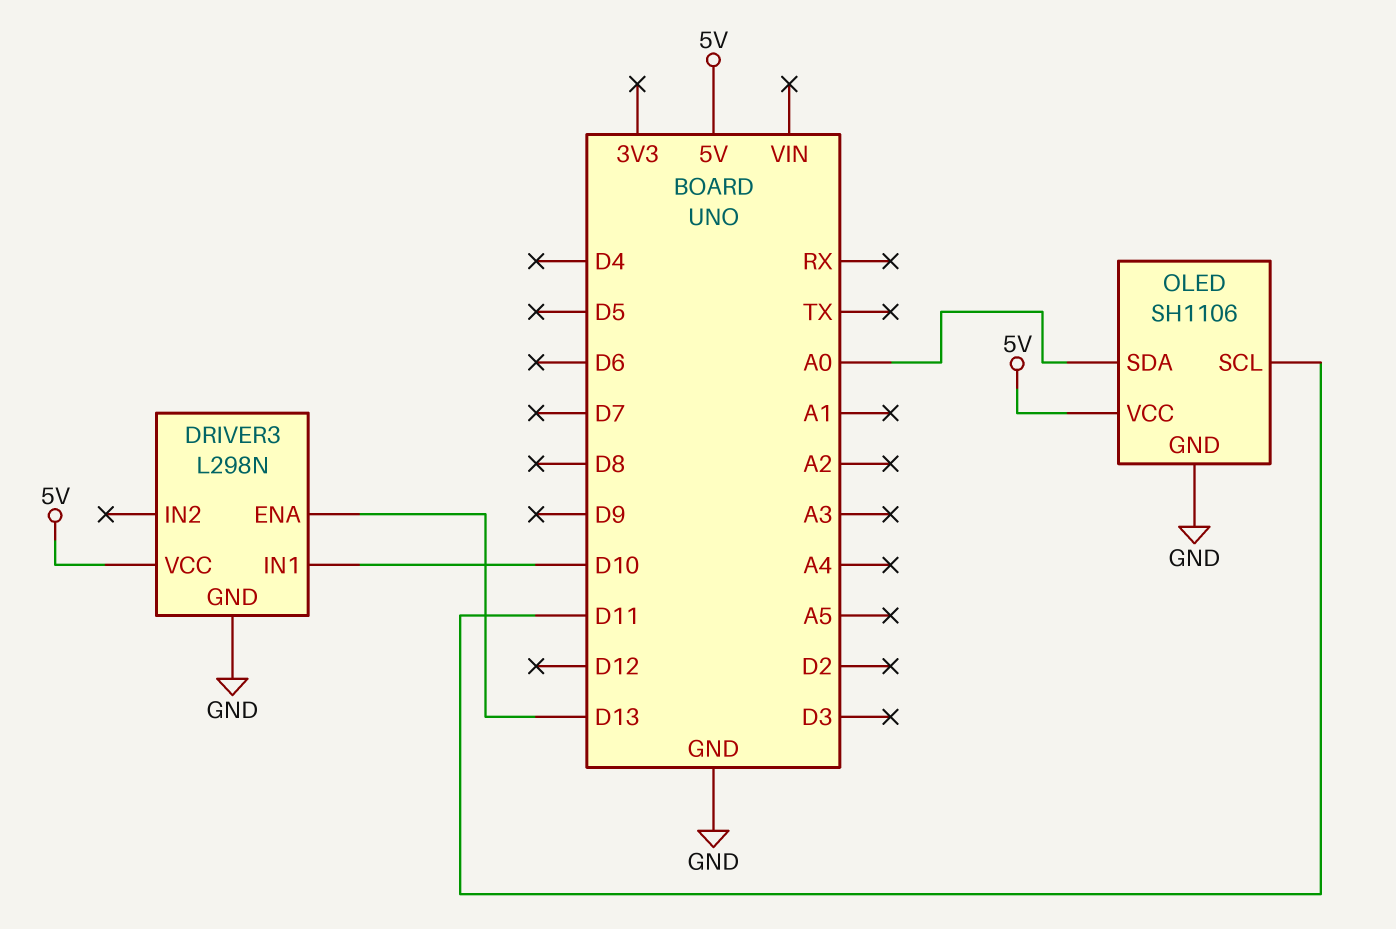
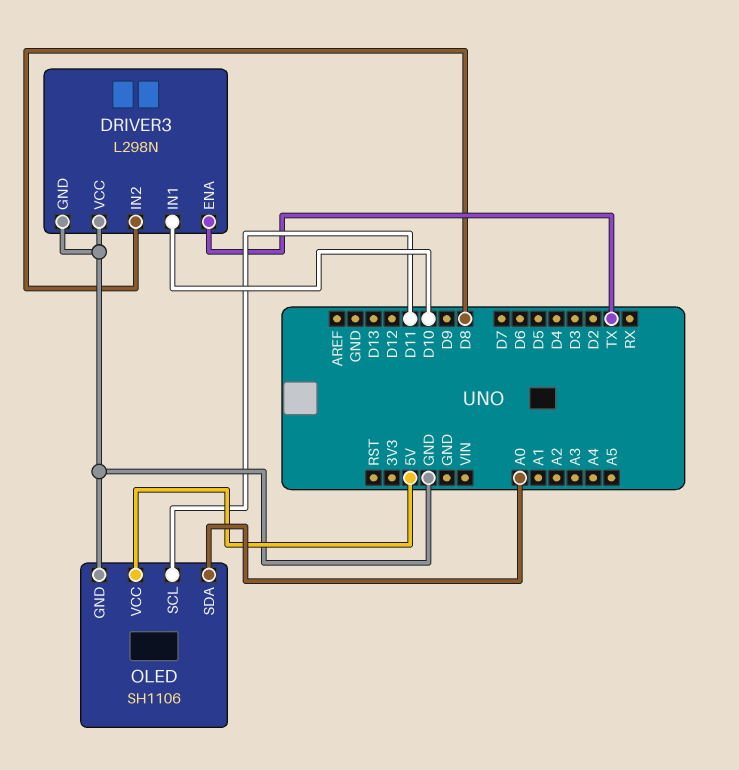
DRIVER3 pin ENA: D13 -> TX
DRIVER3 pin IN2: none -> D8
DRIVER3 pin VCC: 5V -> GND

